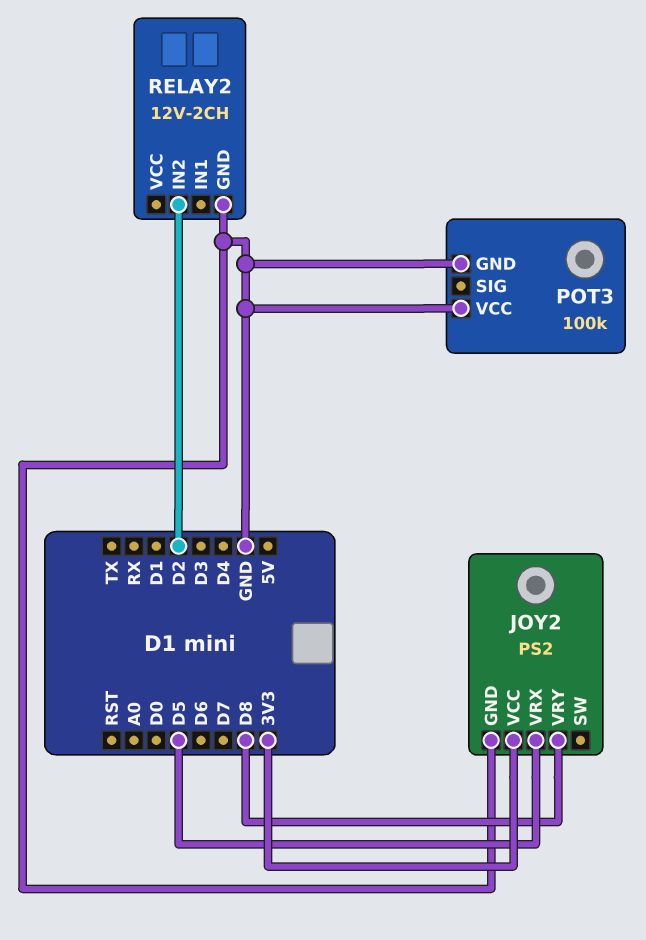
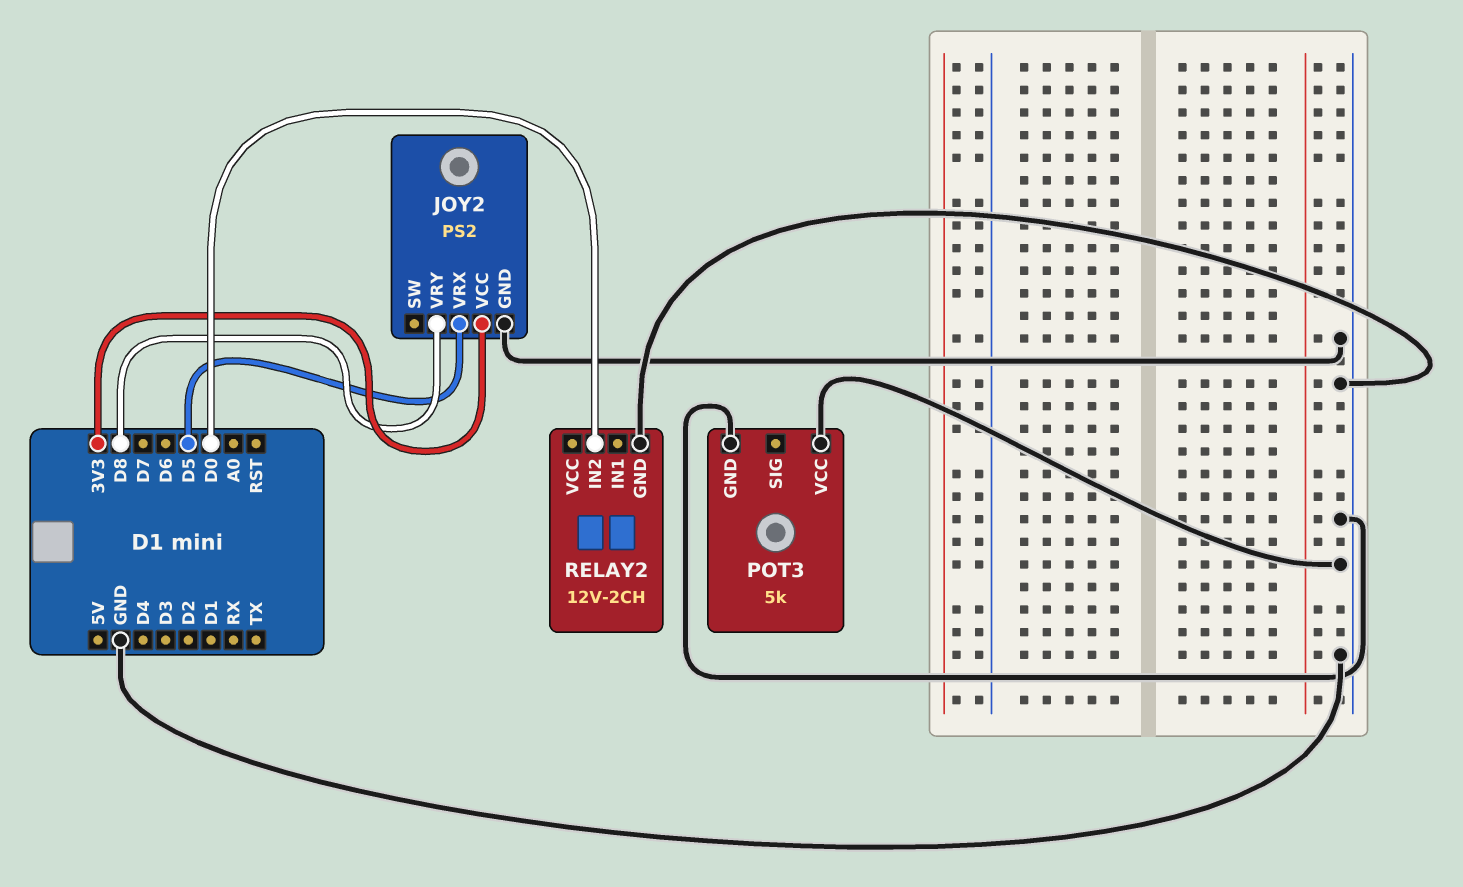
POT3: 100k -> 5k
RELAY2 pin IN2: D2 -> D0

